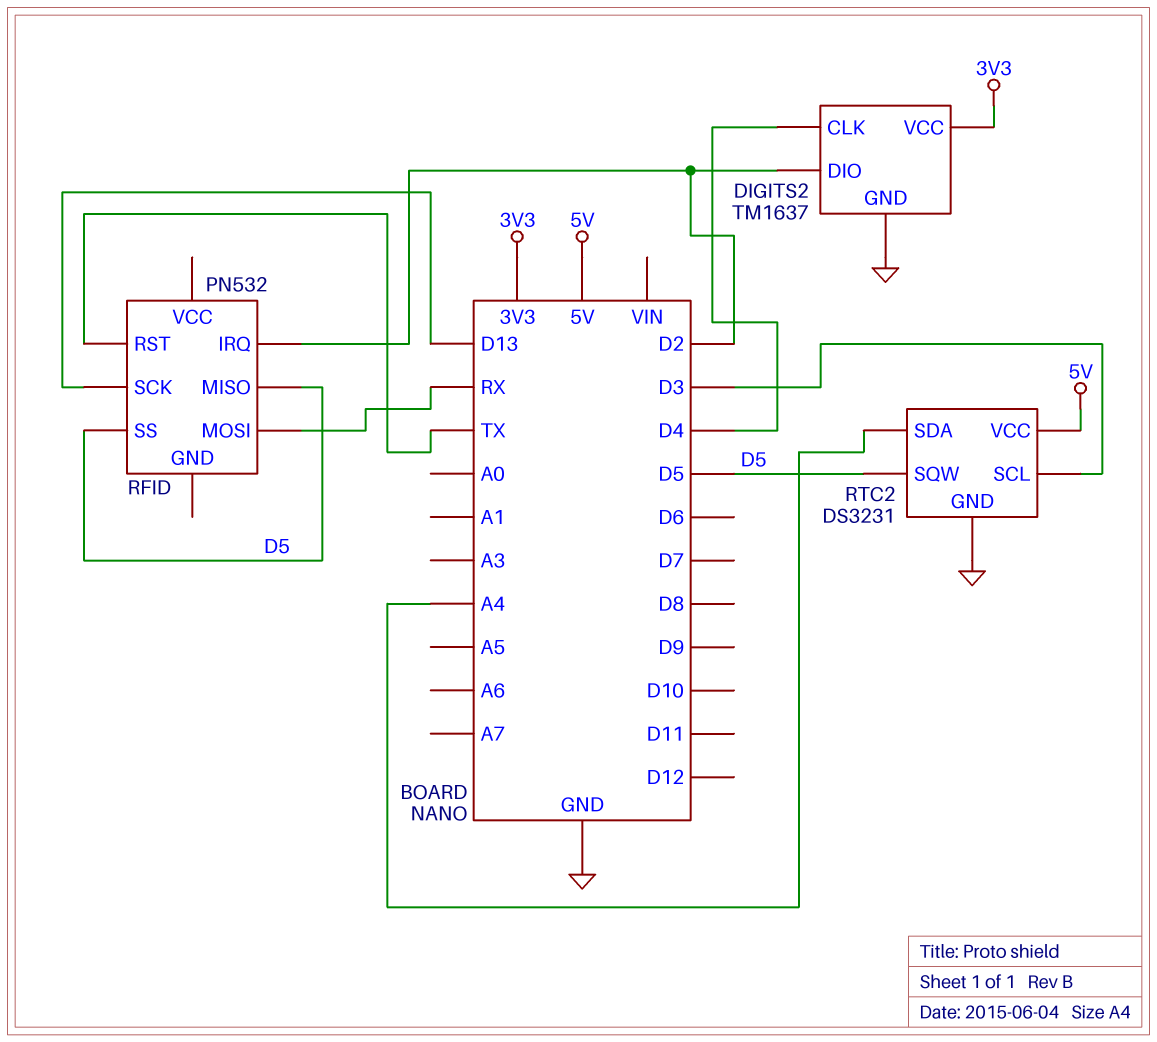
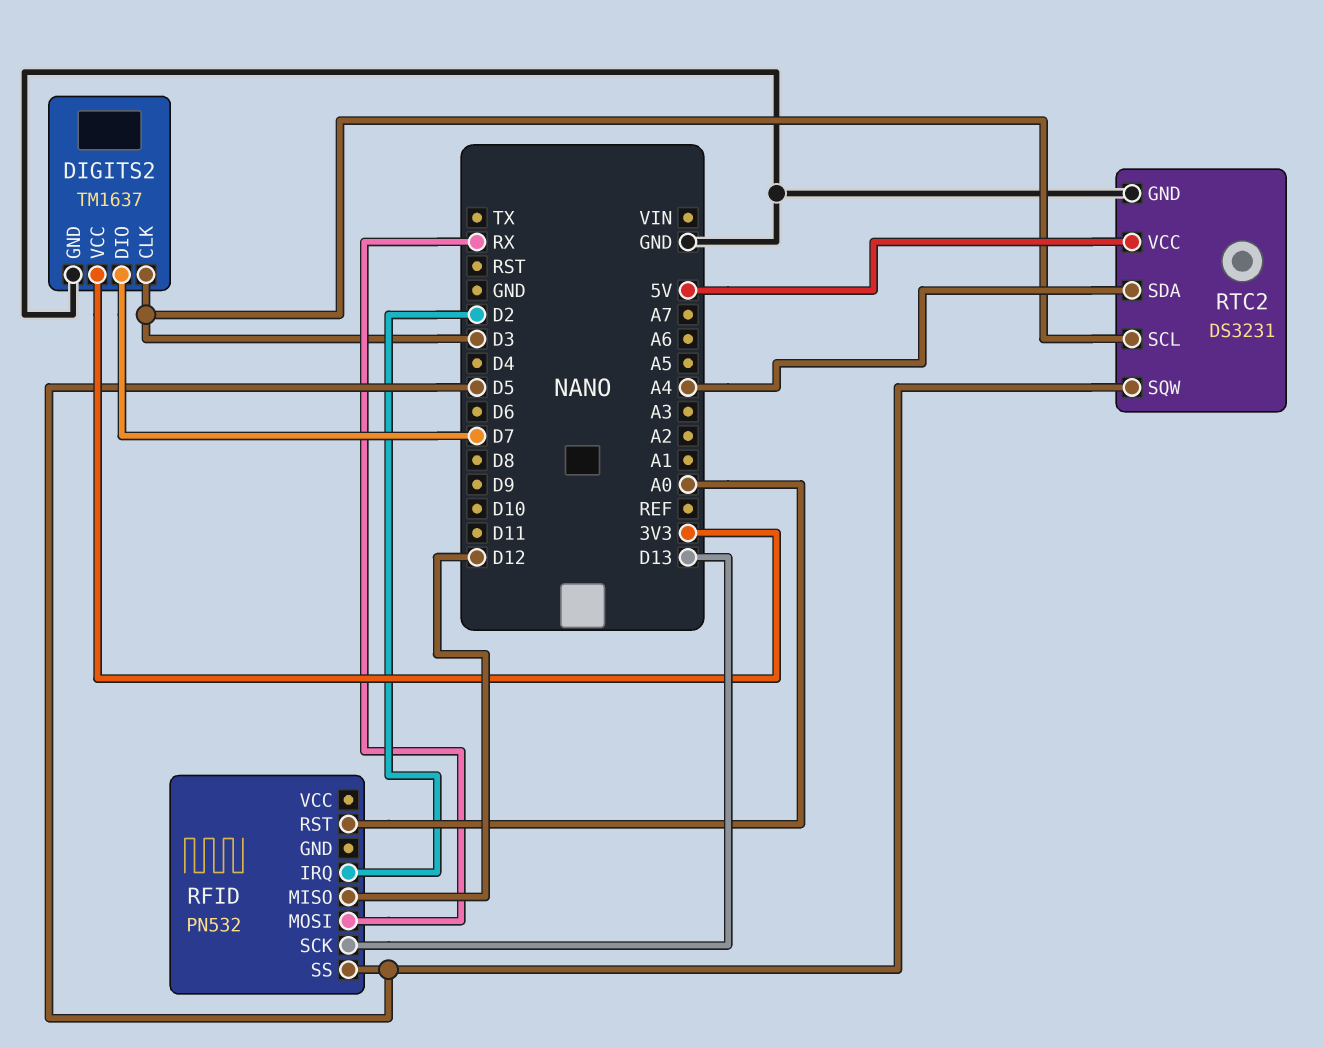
DIGITS2 pin CLK: D4 -> D3
DIGITS2 pin DIO: D2 -> D7
RFID pin MISO: D5 -> D12
RFID pin RST: TX -> A0

